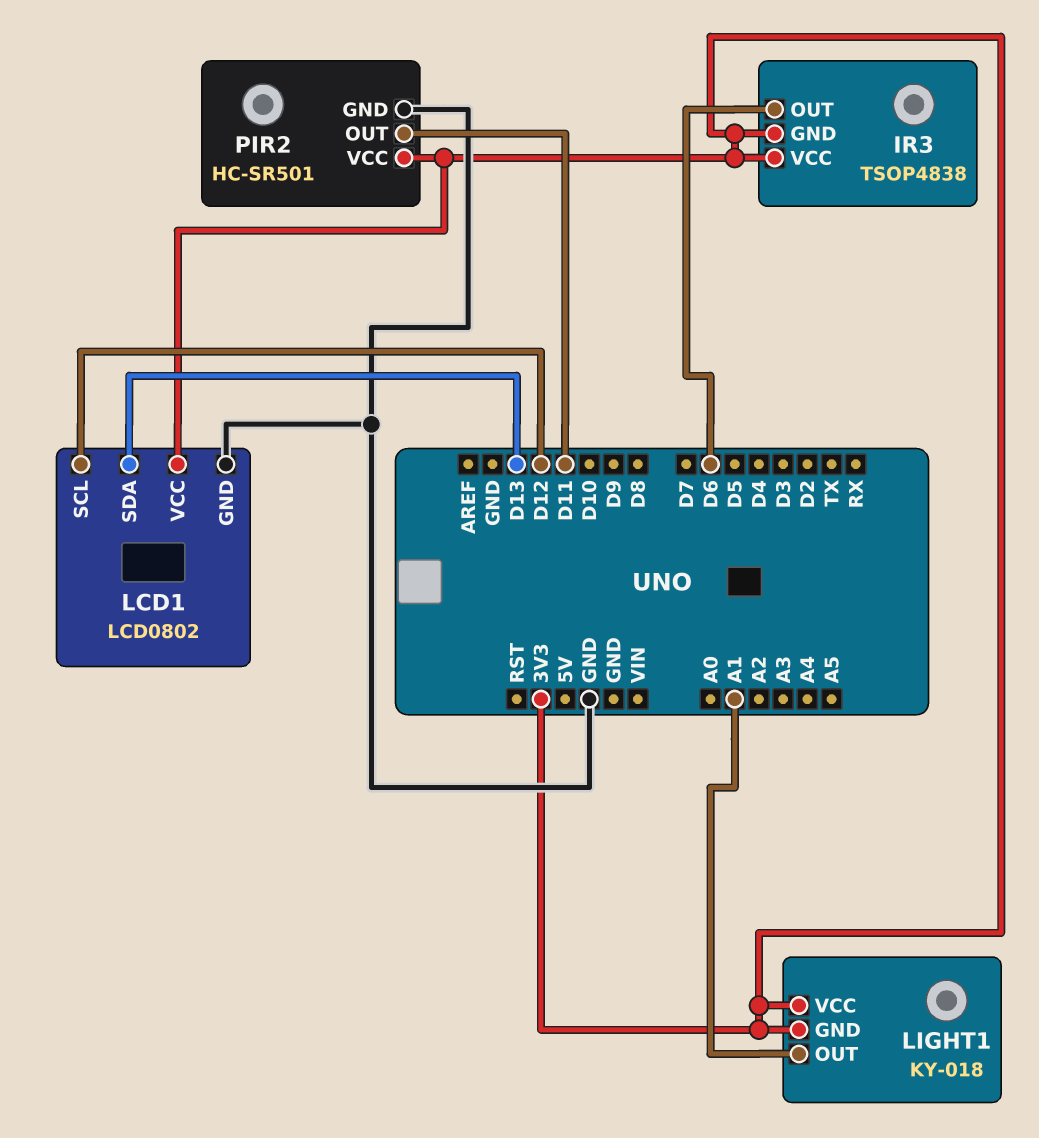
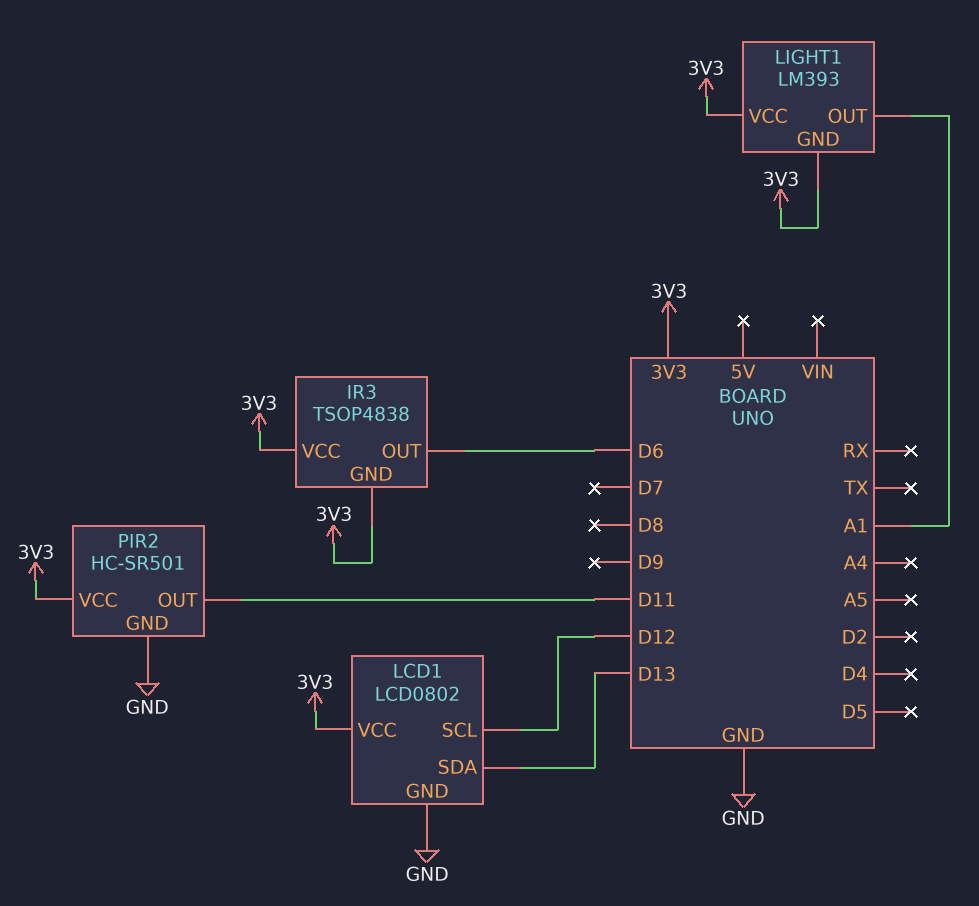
LIGHT1: KY-018 -> LM393

